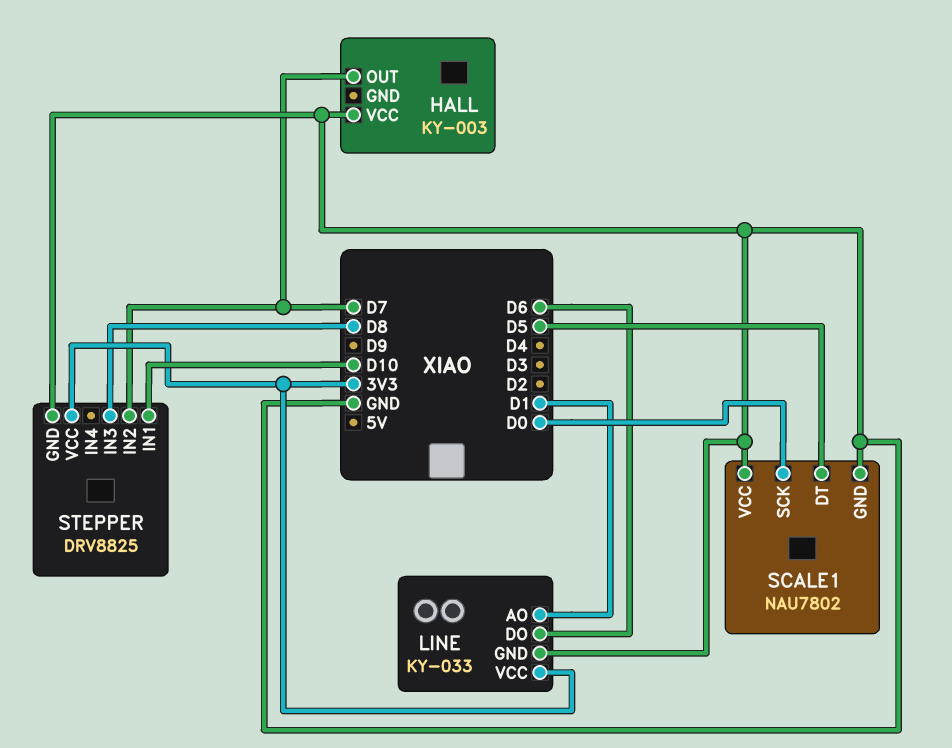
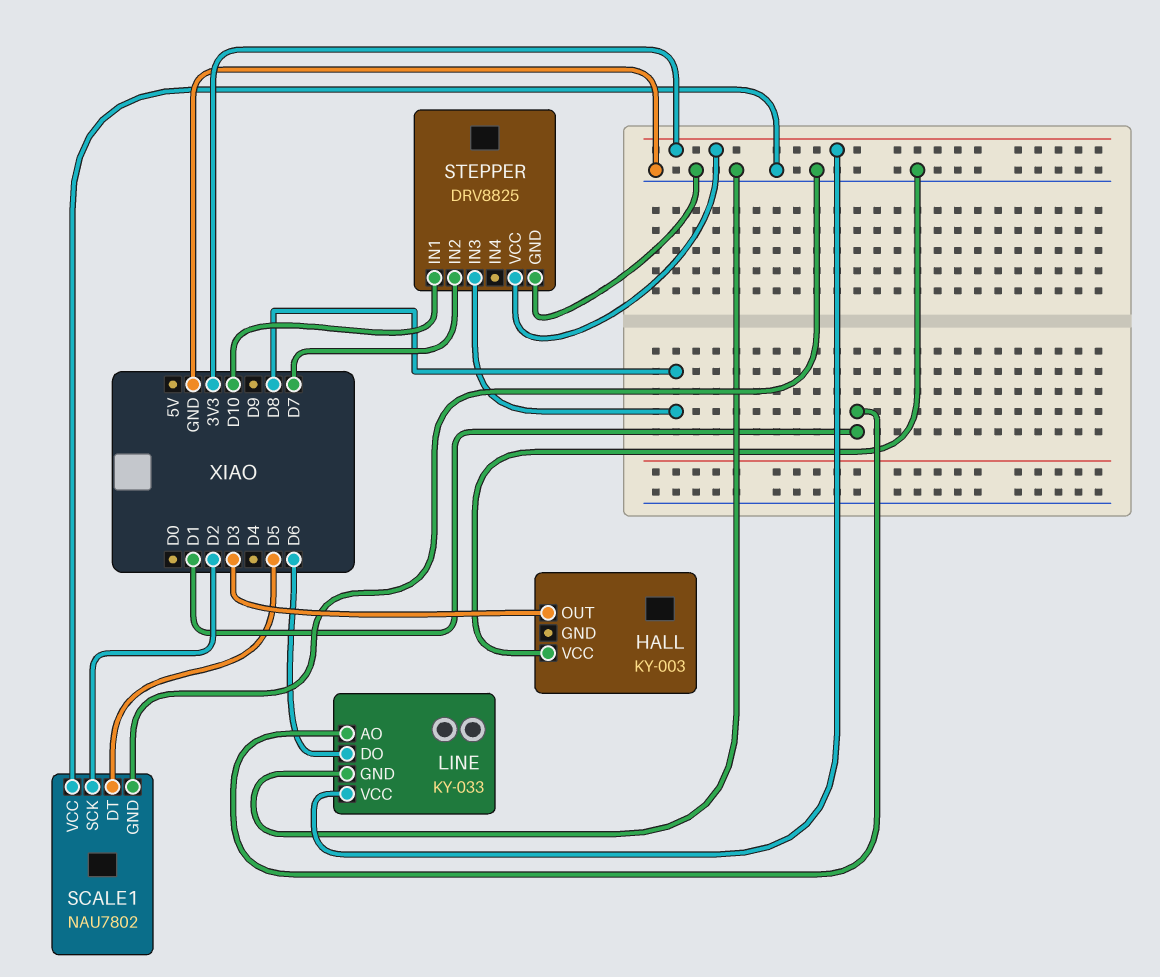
HALL pin OUT: D7 -> D3
SCALE1 pin SCK: D0 -> D2

